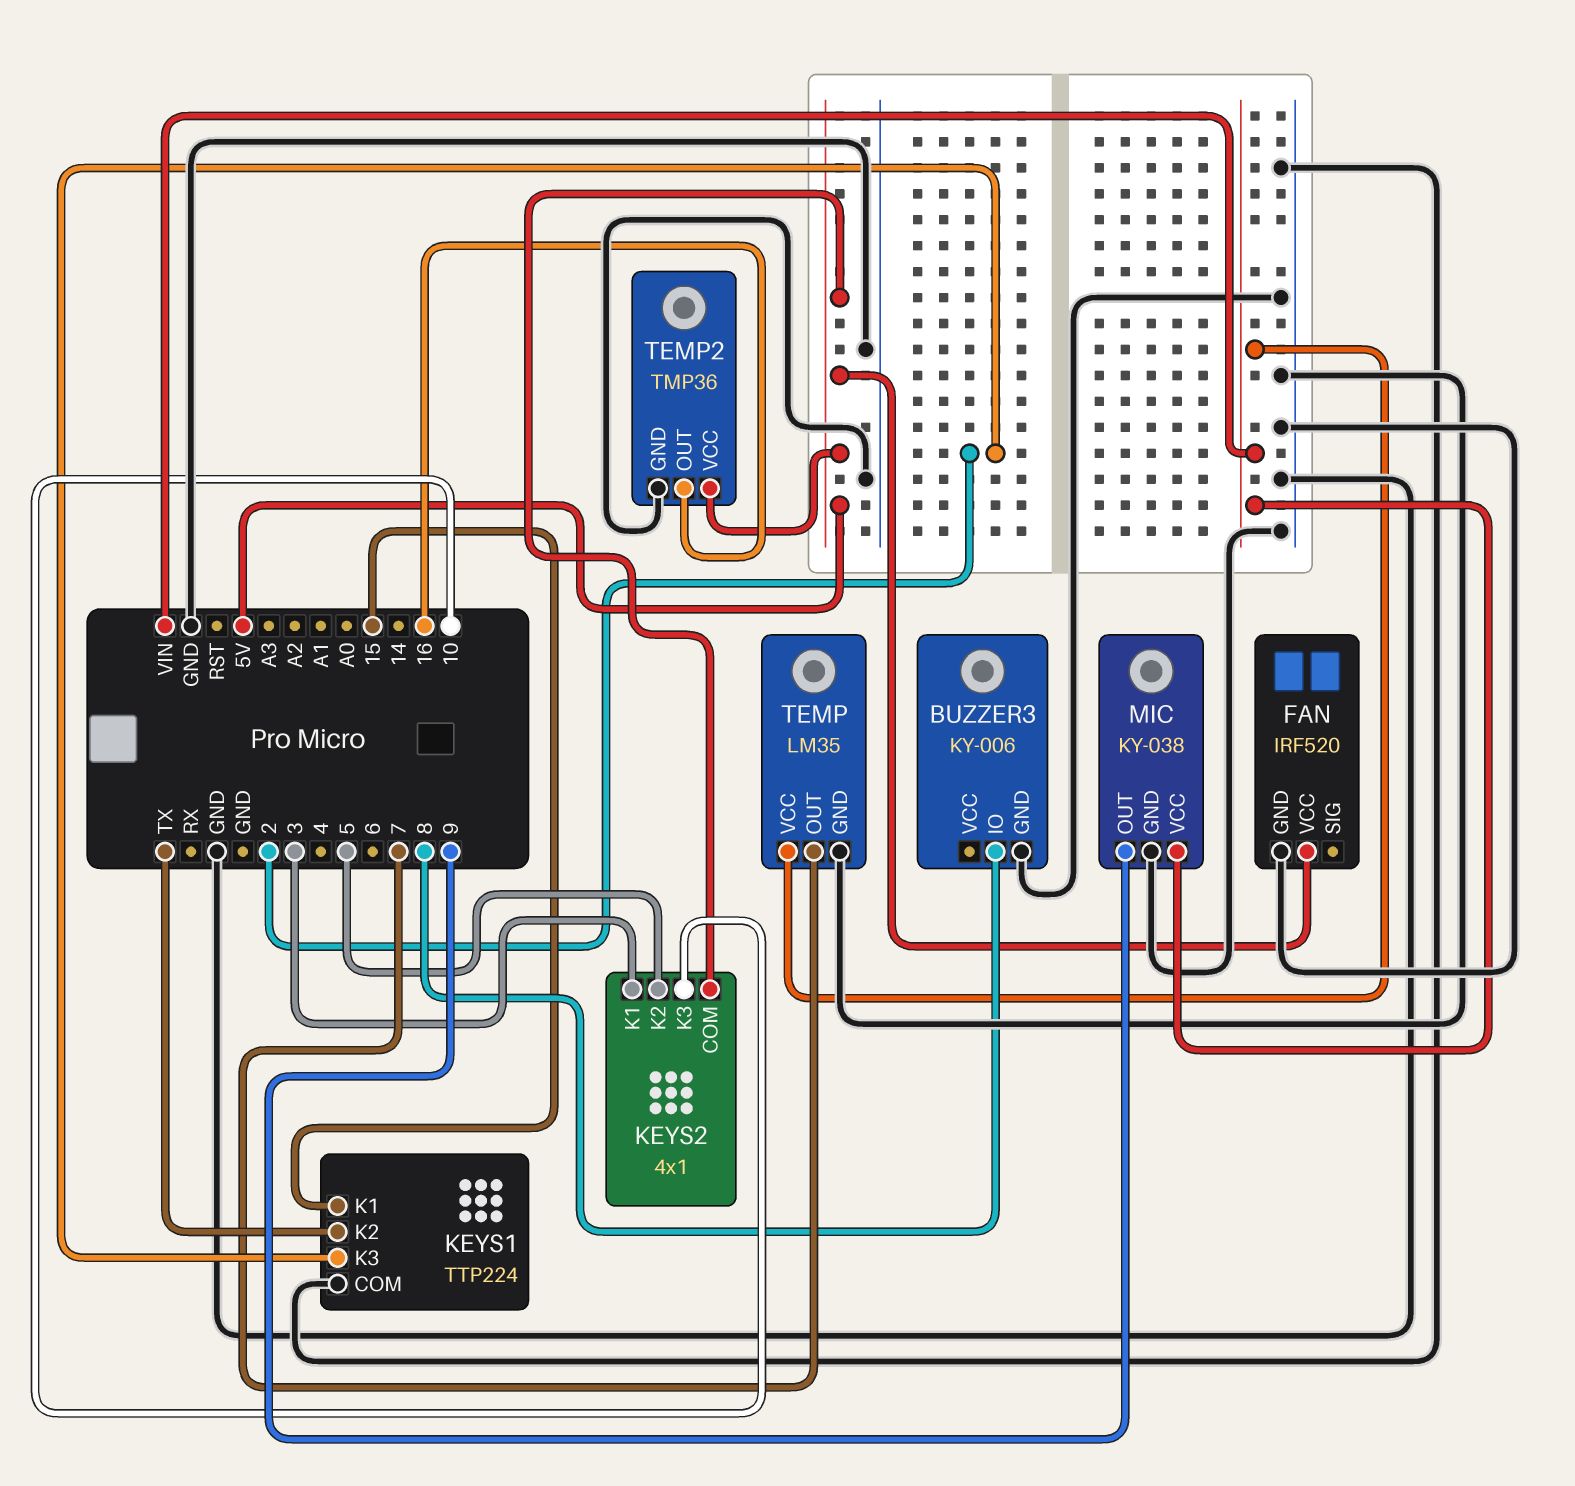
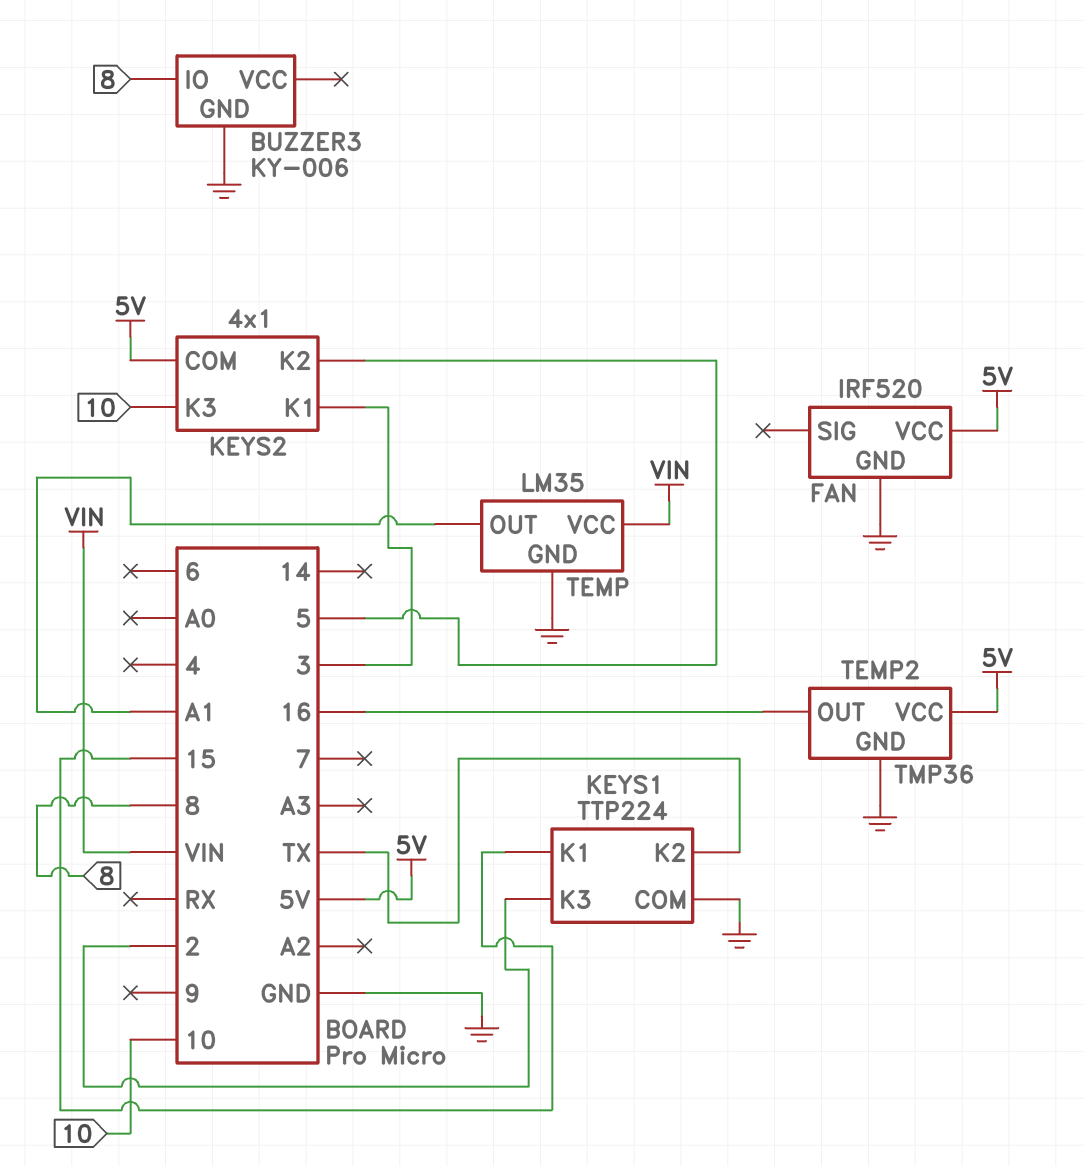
MIC: KY-038 -> none
MIC pin GND: GND -> none
MIC pin OUT: 9 -> none
MIC pin VCC: VIN -> none
TEMP pin OUT: 7 -> A1

